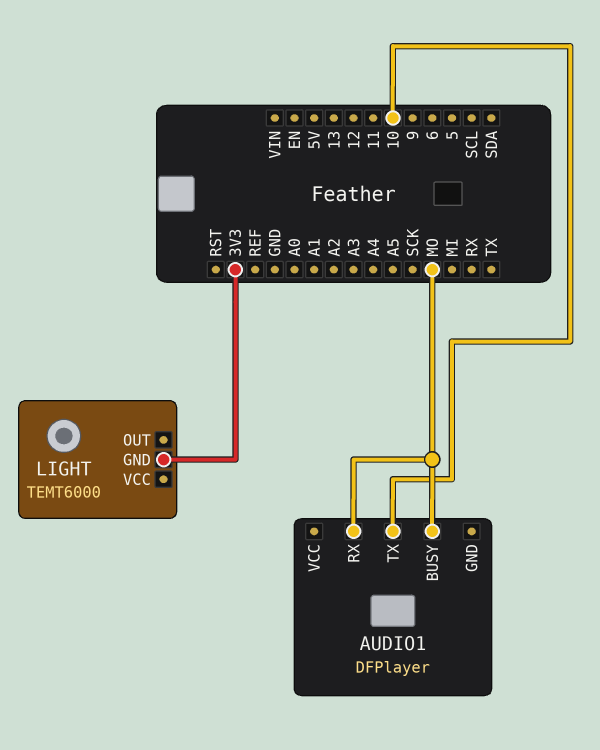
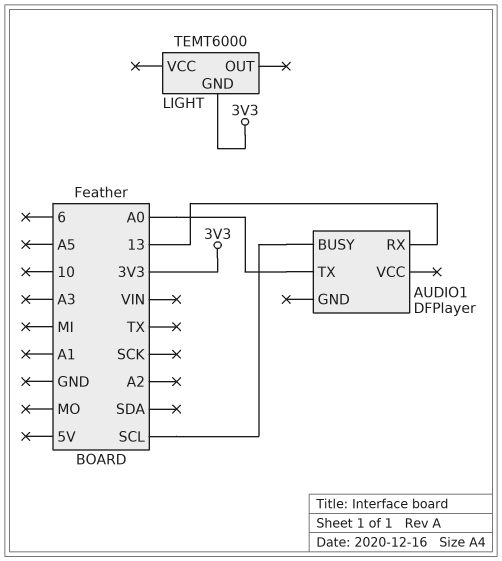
AUDIO1 pin BUSY: MO -> SCL
AUDIO1 pin RX: MO -> 13
AUDIO1 pin TX: 10 -> A0

